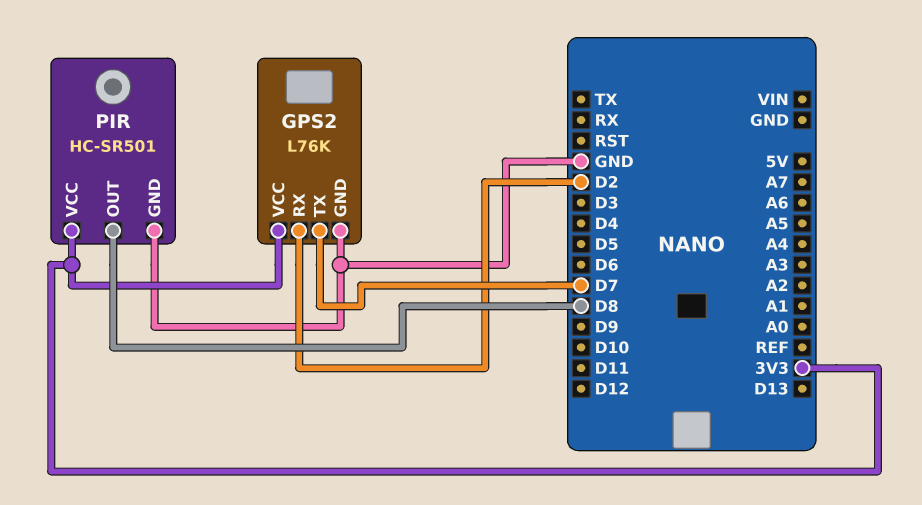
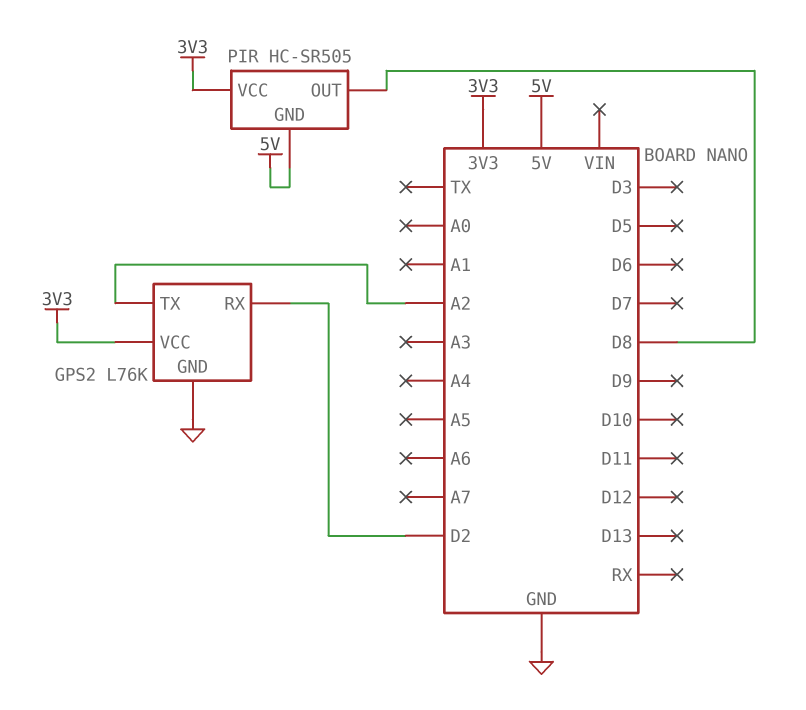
GPS2 pin TX: D7 -> A2
PIR: HC-SR501 -> HC-SR505
PIR pin GND: GND -> 5V

